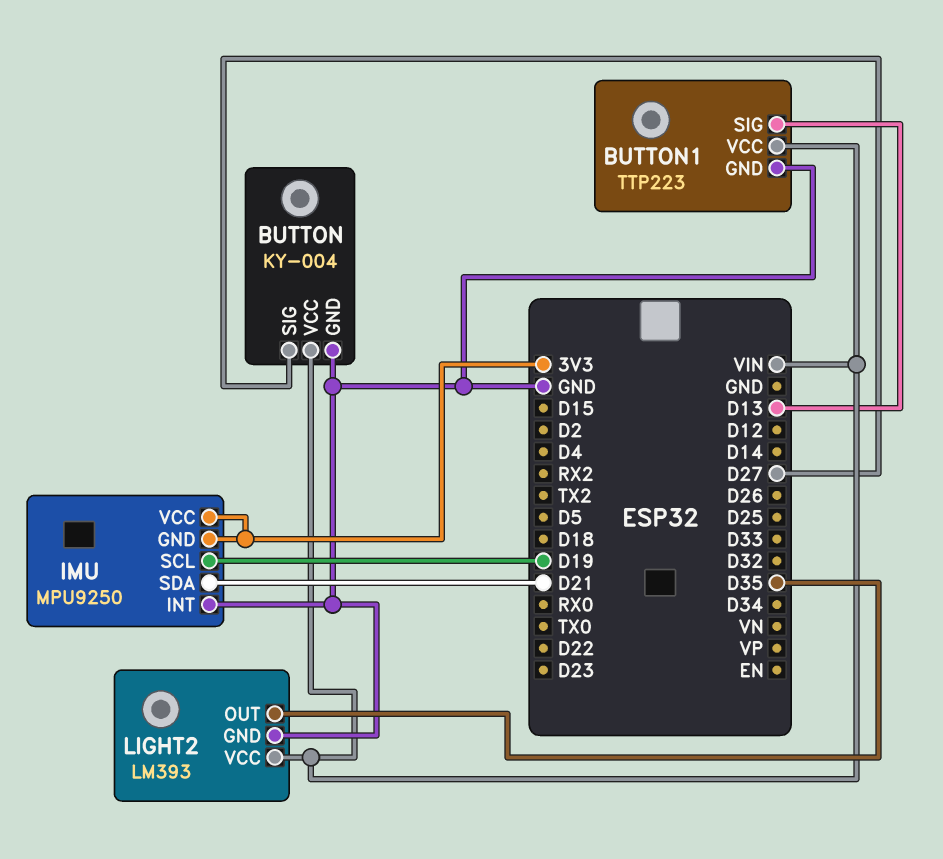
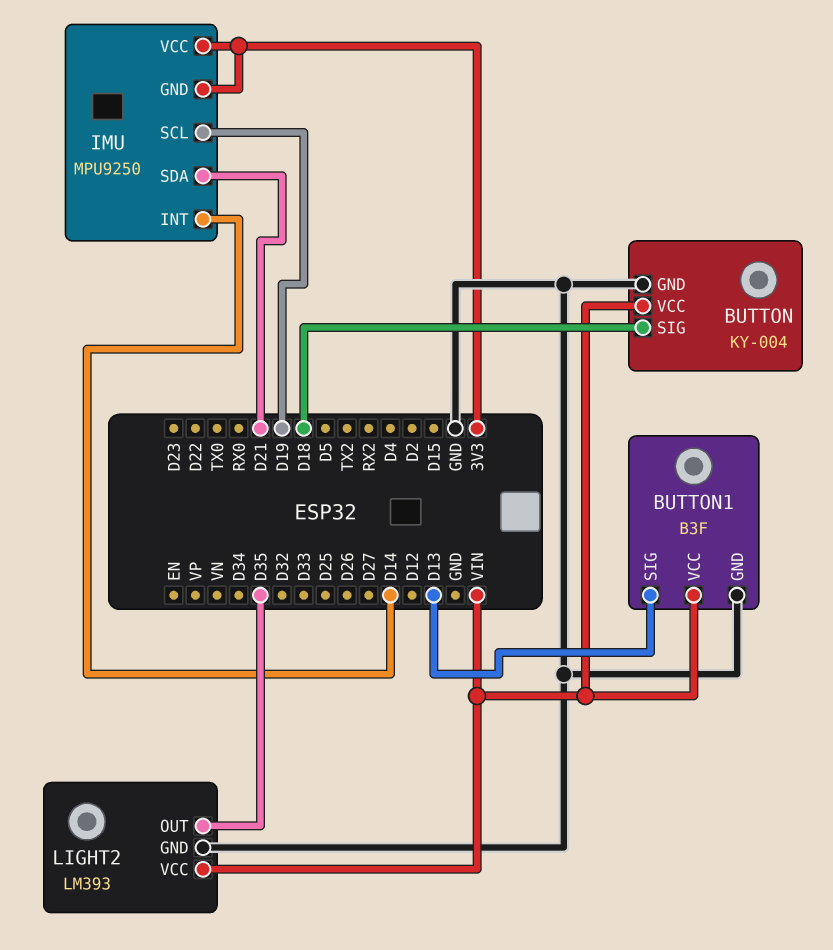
BUTTON pin SIG: D27 -> D18
BUTTON1: TTP223 -> B3F
IMU pin INT: GND -> D14

